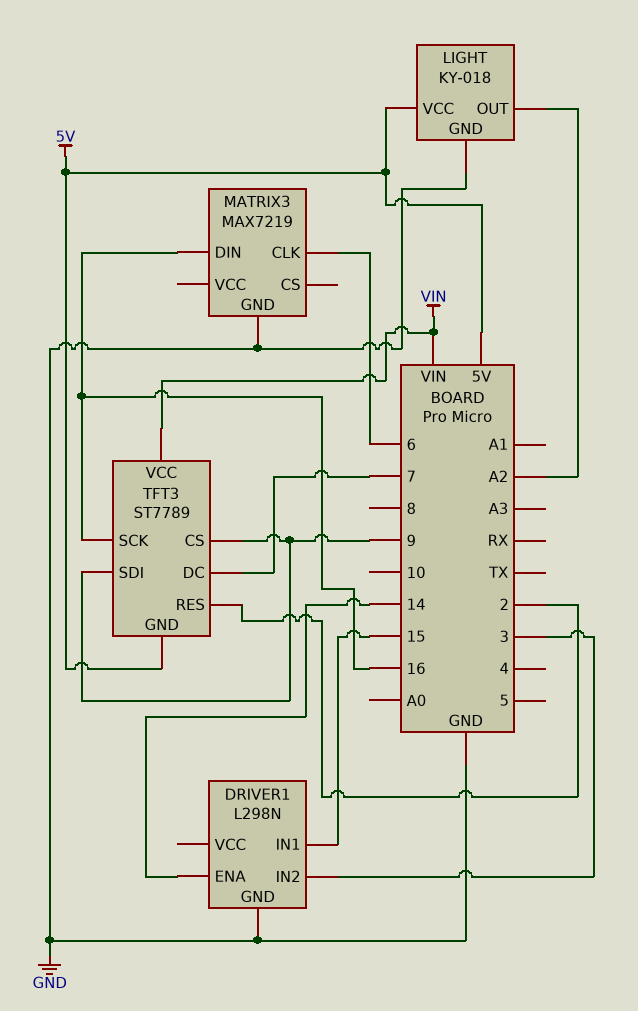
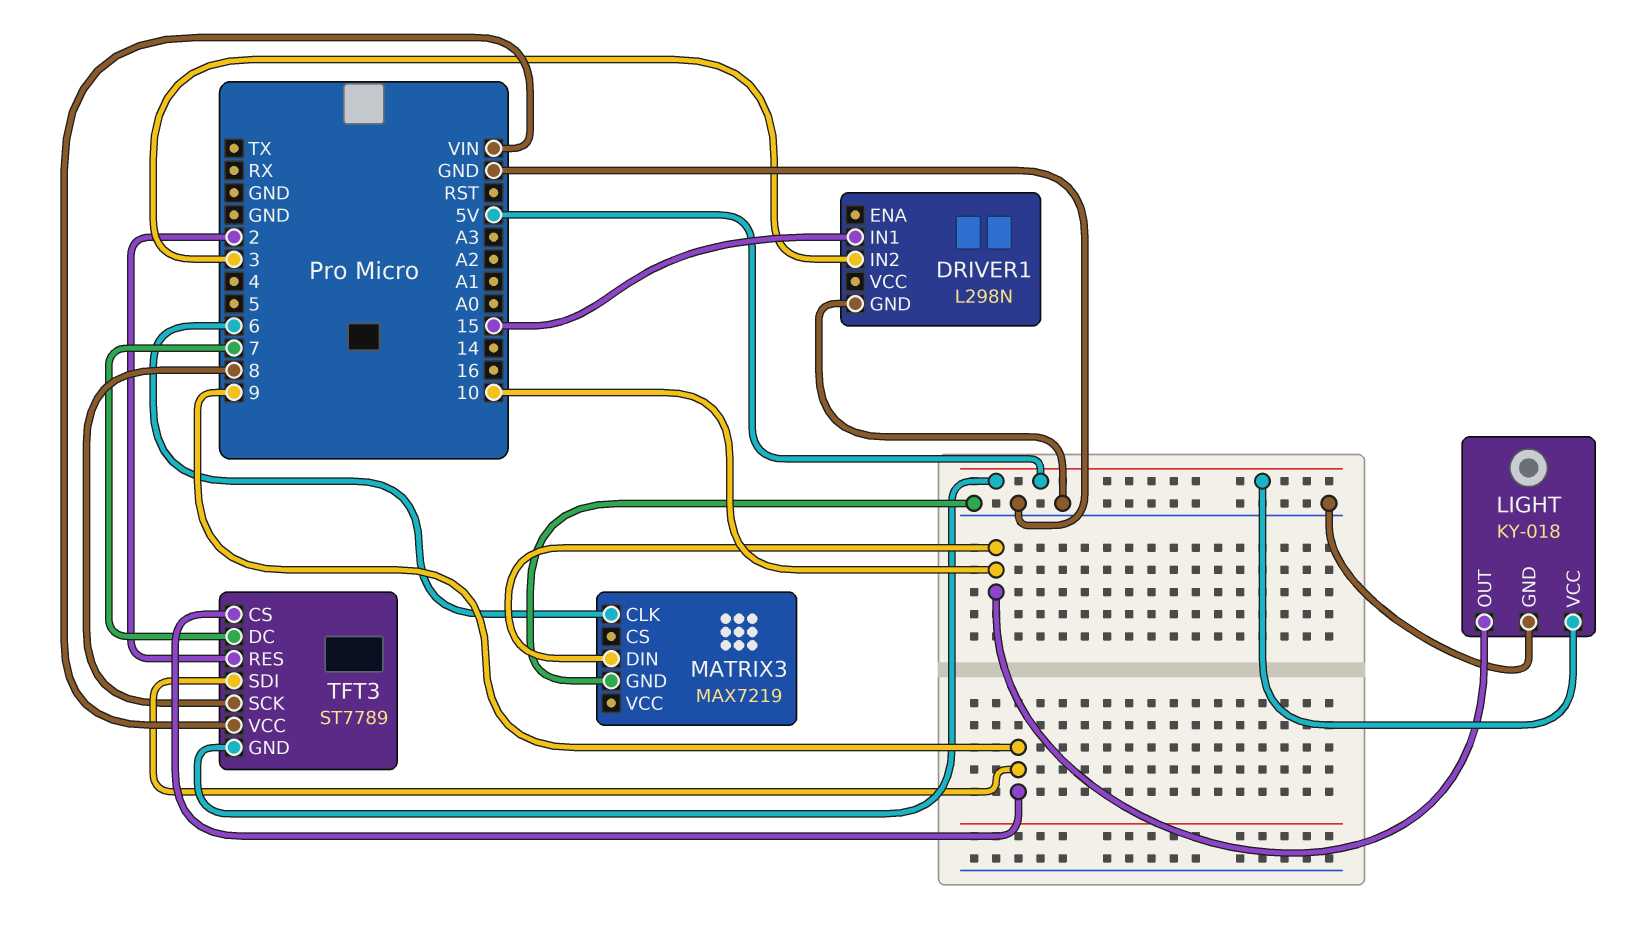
DRIVER1 pin ENA: 14 -> none
LIGHT pin OUT: A2 -> 10
MATRIX3 pin DIN: 16 -> 10
TFT3 pin SCK: 16 -> 8

